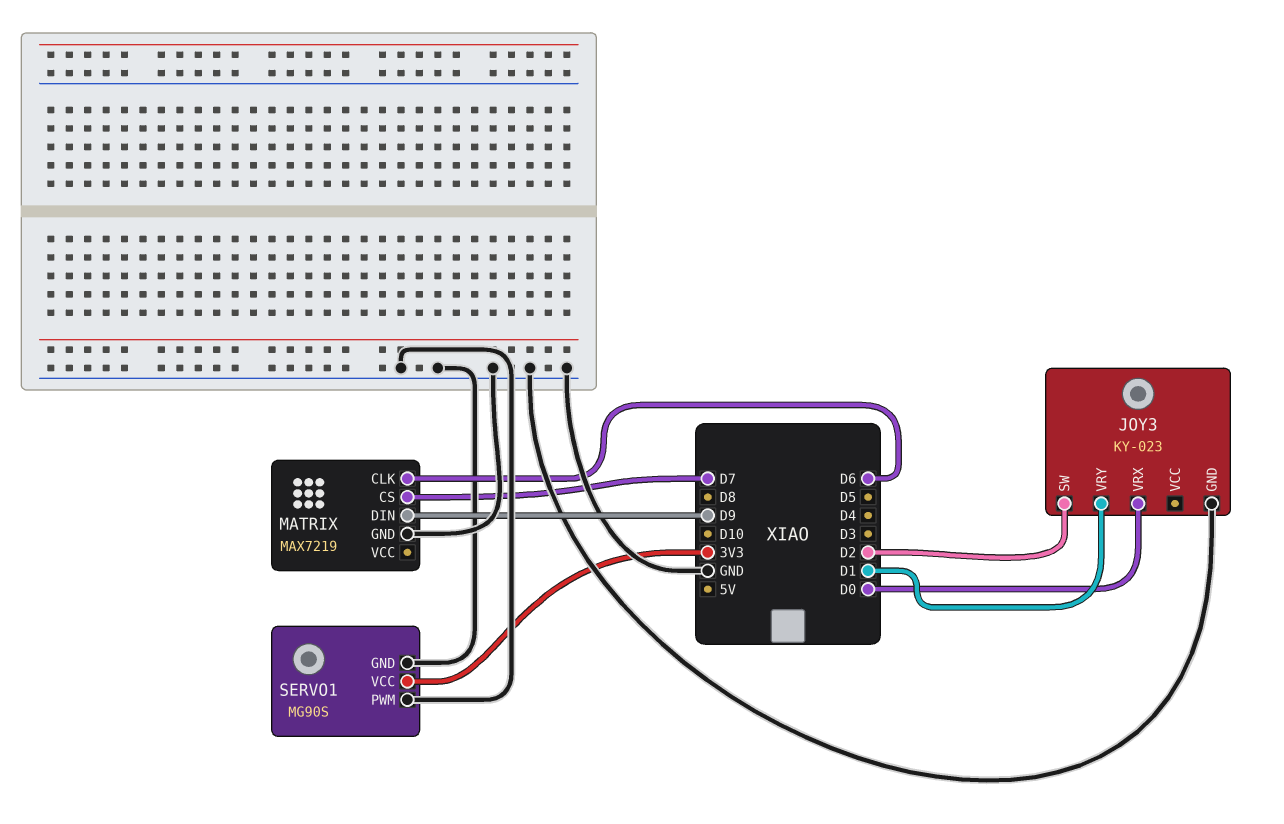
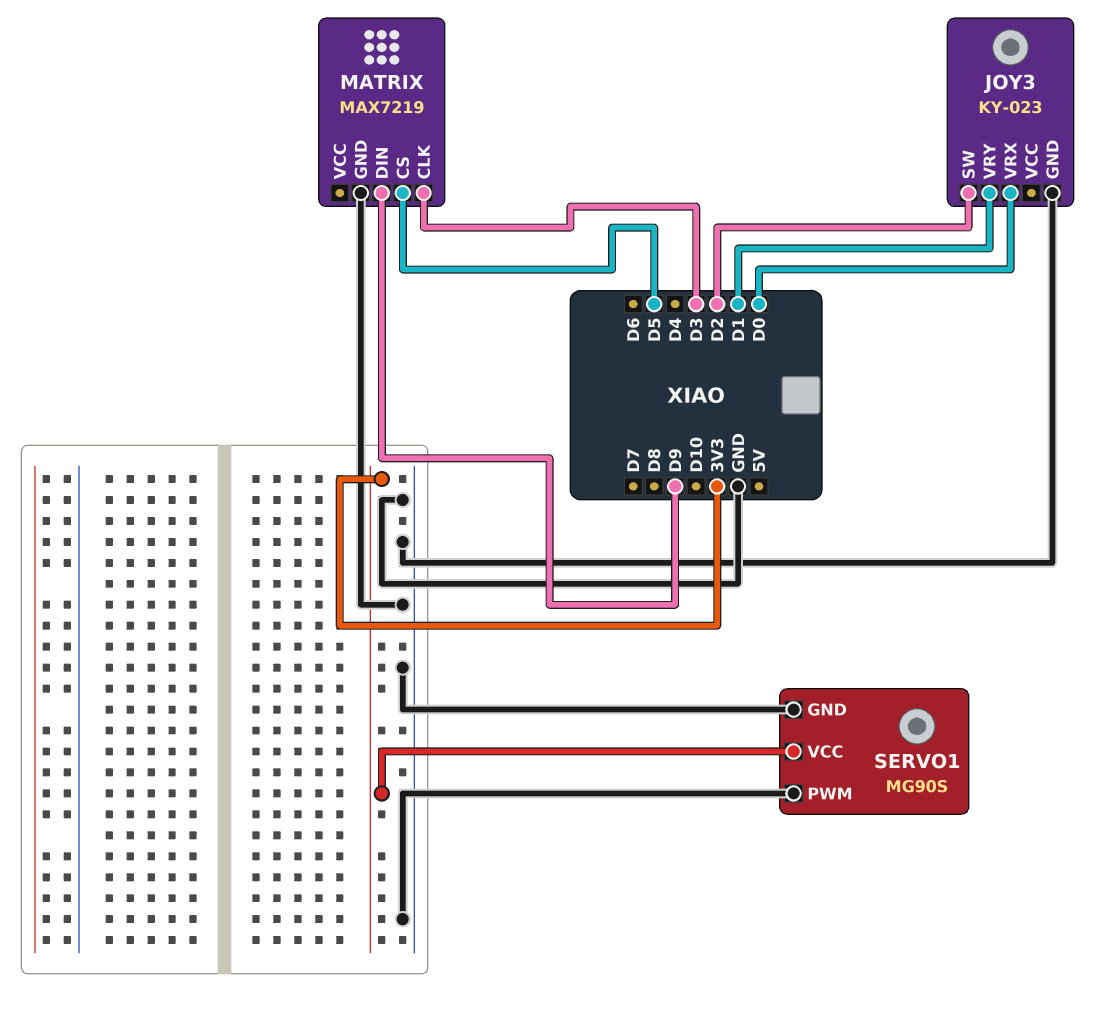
MATRIX pin CLK: D6 -> D3
MATRIX pin CS: D7 -> D5

